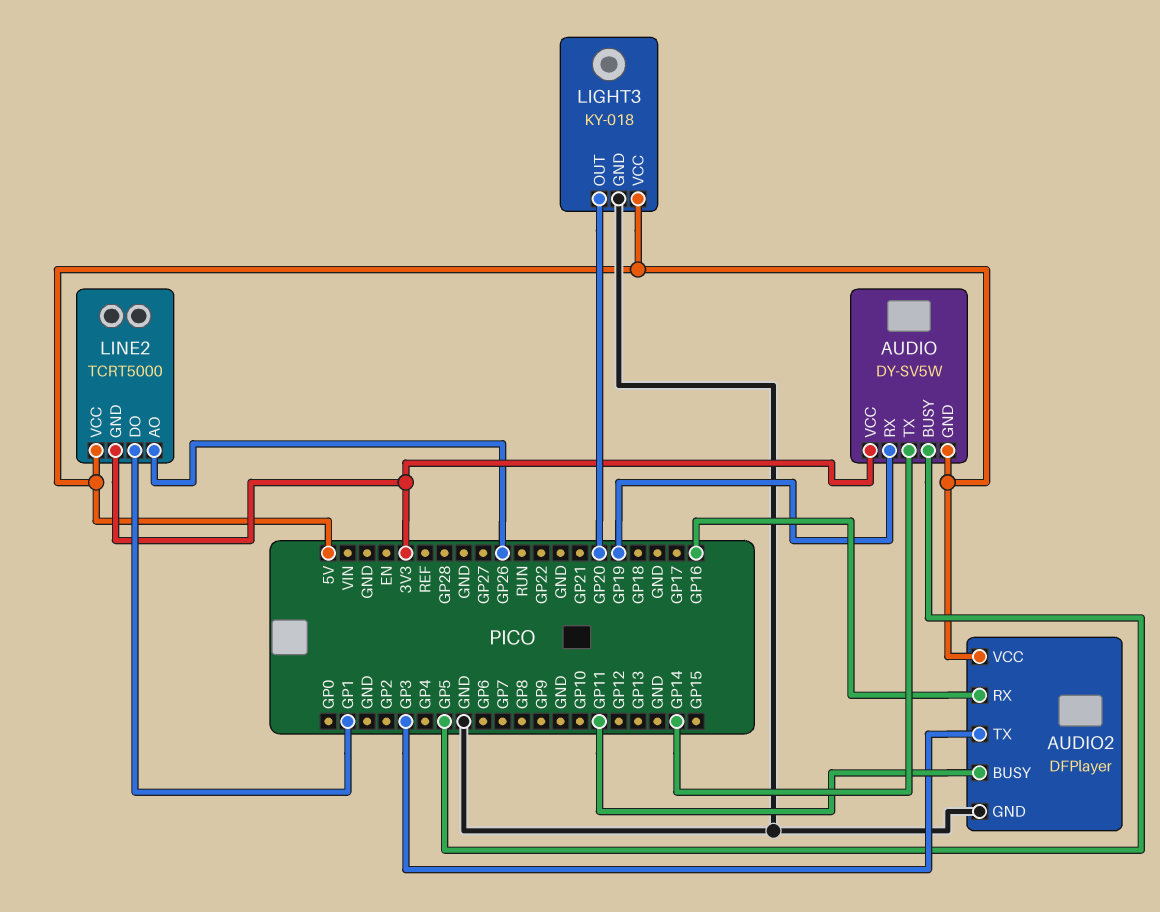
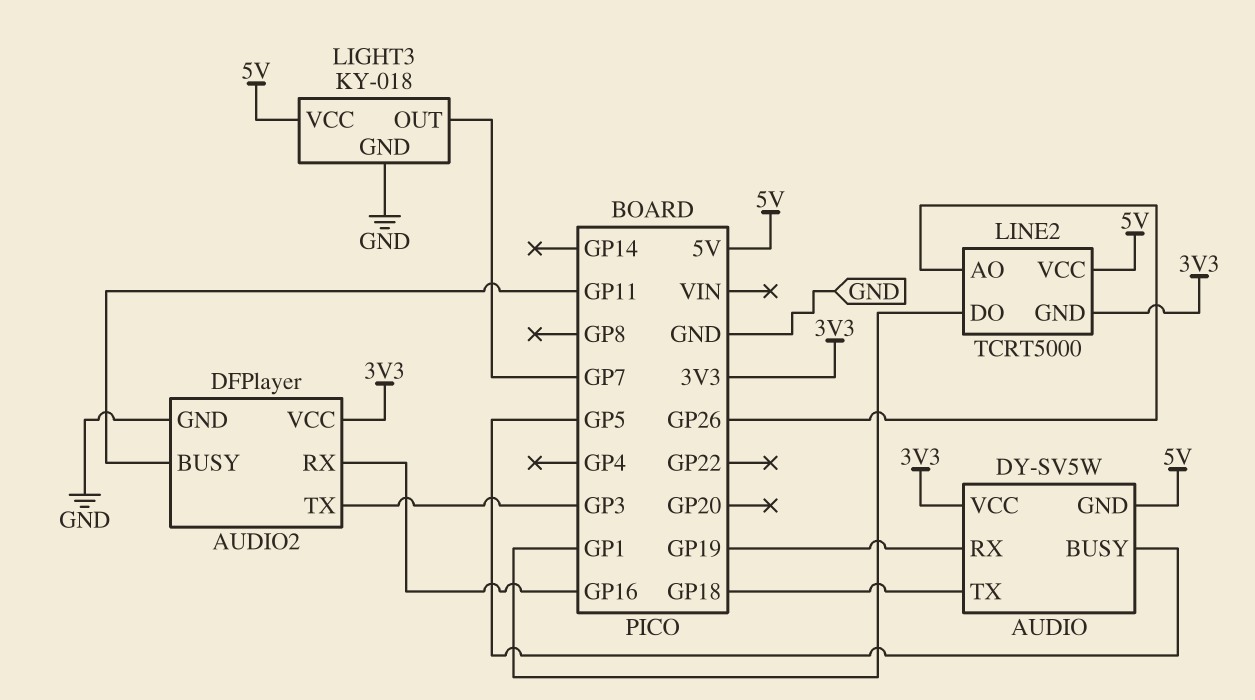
AUDIO pin TX: GP14 -> GP18
AUDIO2 pin VCC: 5V -> 3V3
LIGHT3 pin OUT: GP20 -> GP7

